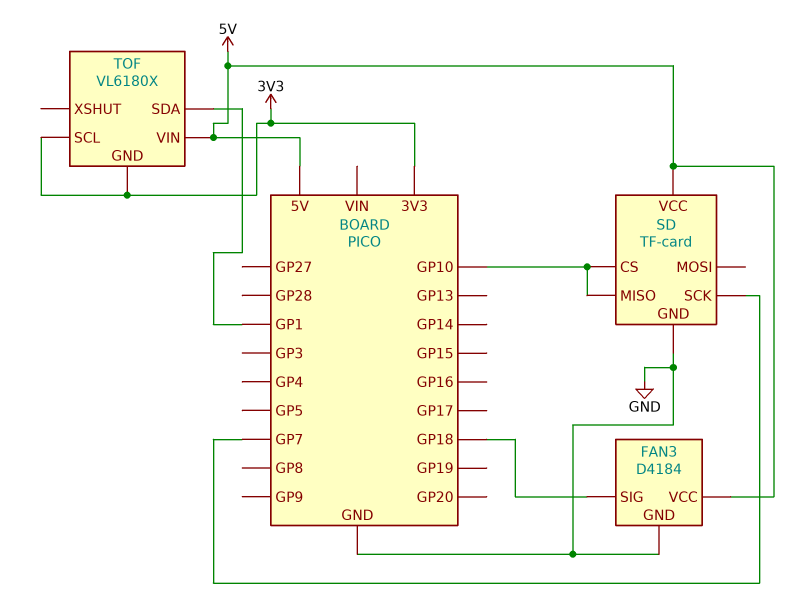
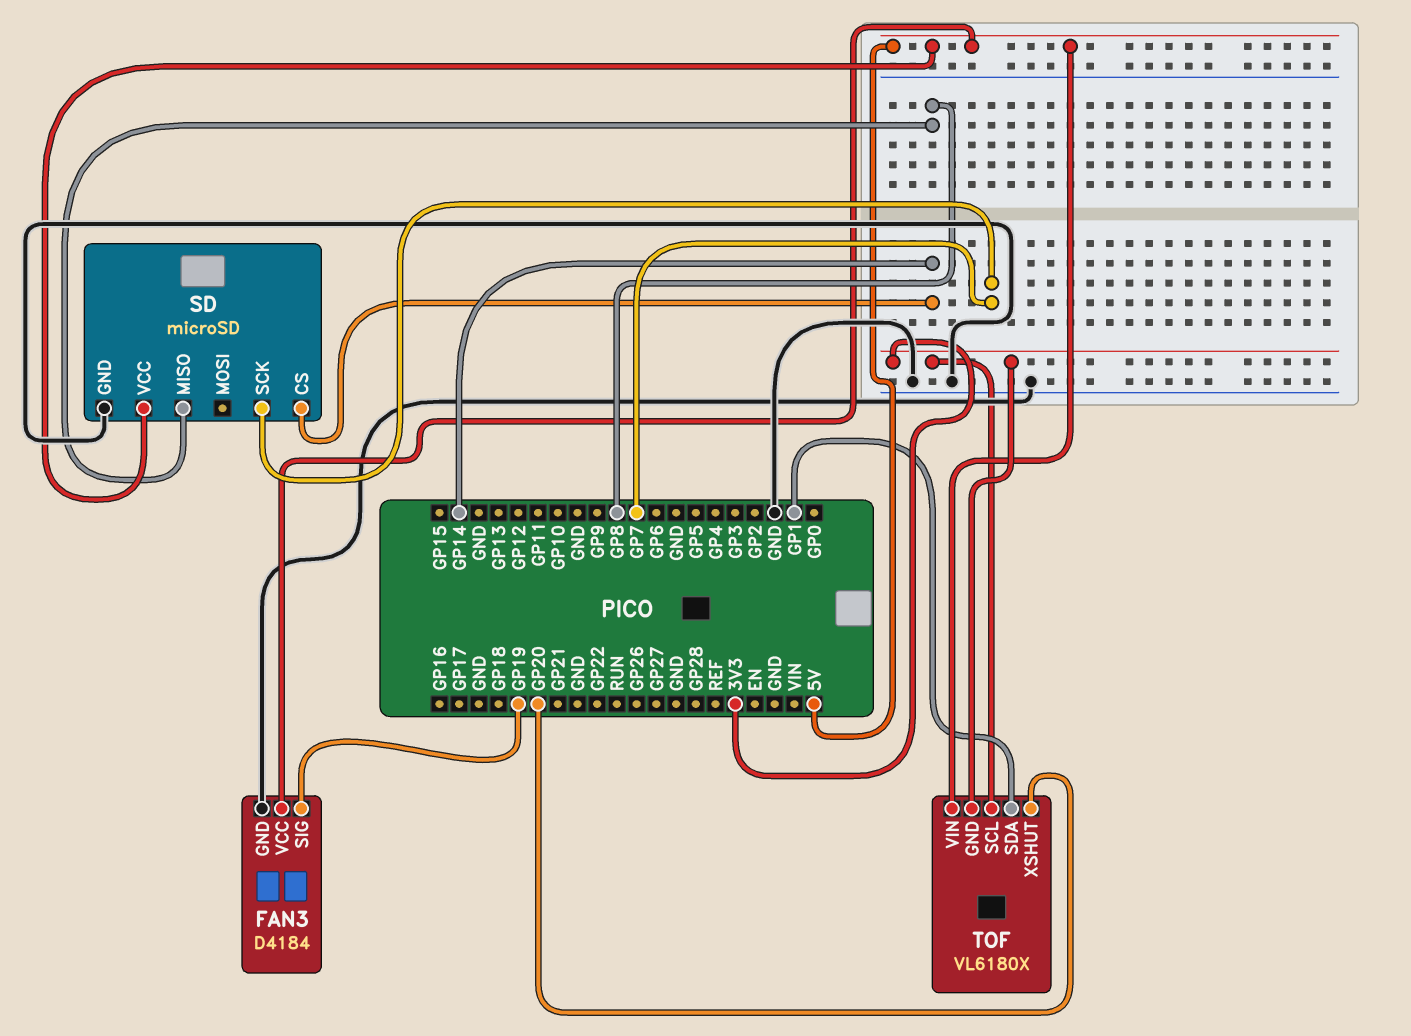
FAN3 pin SIG: GP18 -> GP19
SD: TF-card -> microSD
SD pin CS: GP10 -> GP14
SD pin MISO: GP10 -> GP8
TOF pin XSHUT: none -> GP20

